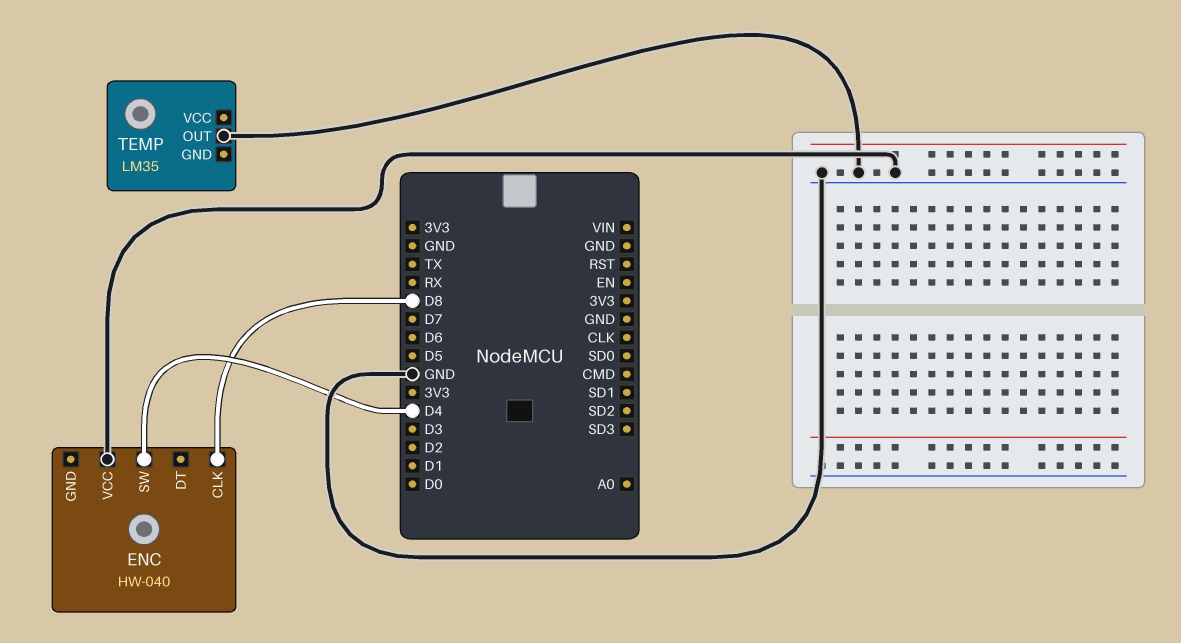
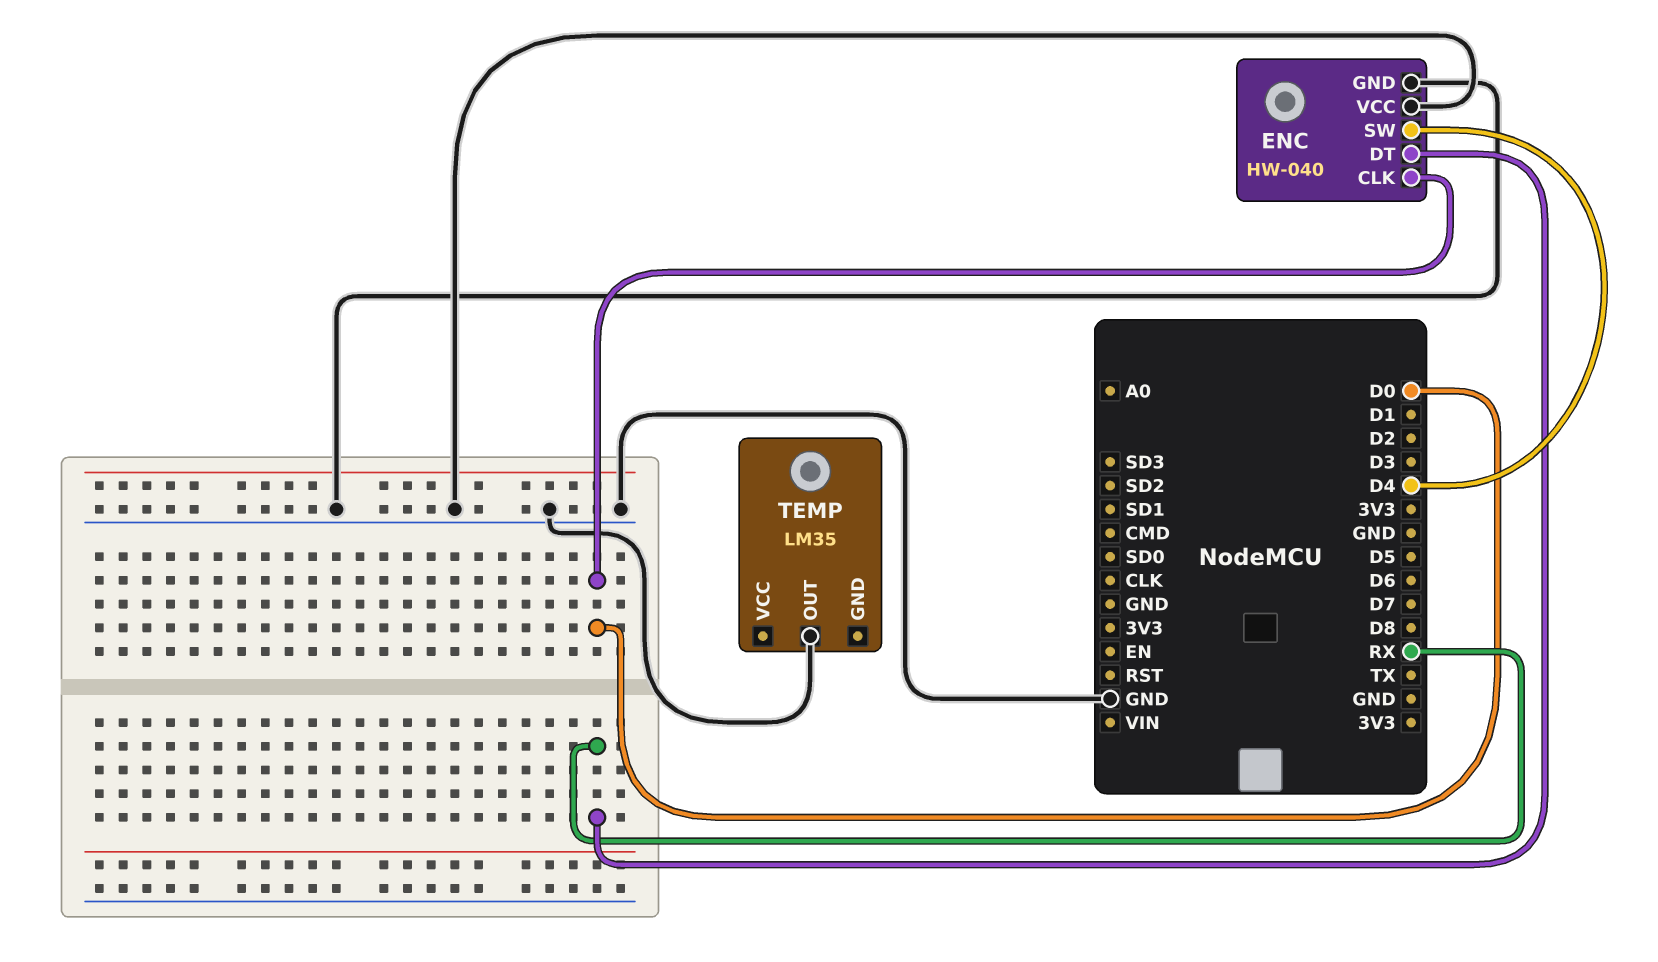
ENC pin CLK: D8 -> D0
ENC pin DT: none -> RX
ENC pin GND: none -> GND

